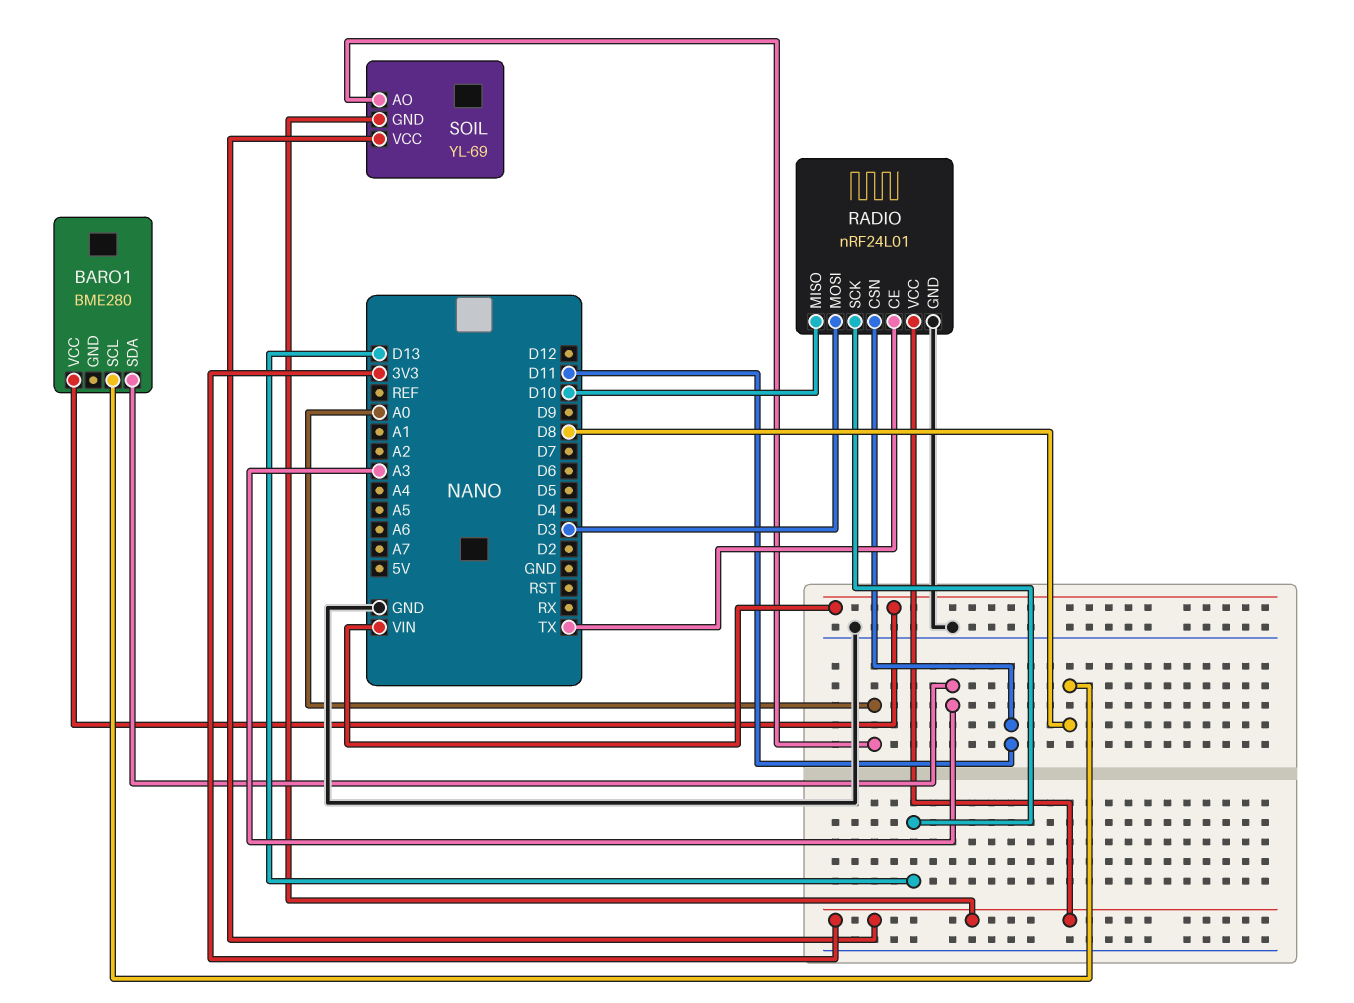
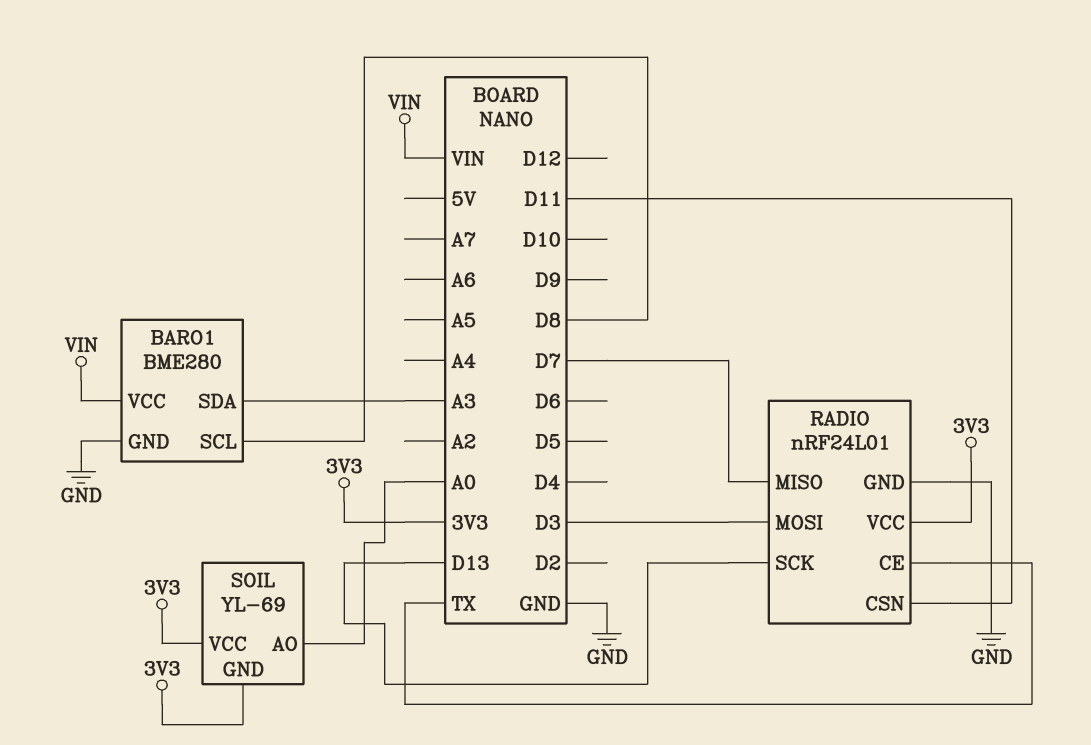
BARO1 pin GND: none -> GND
RADIO pin MISO: D10 -> D7

